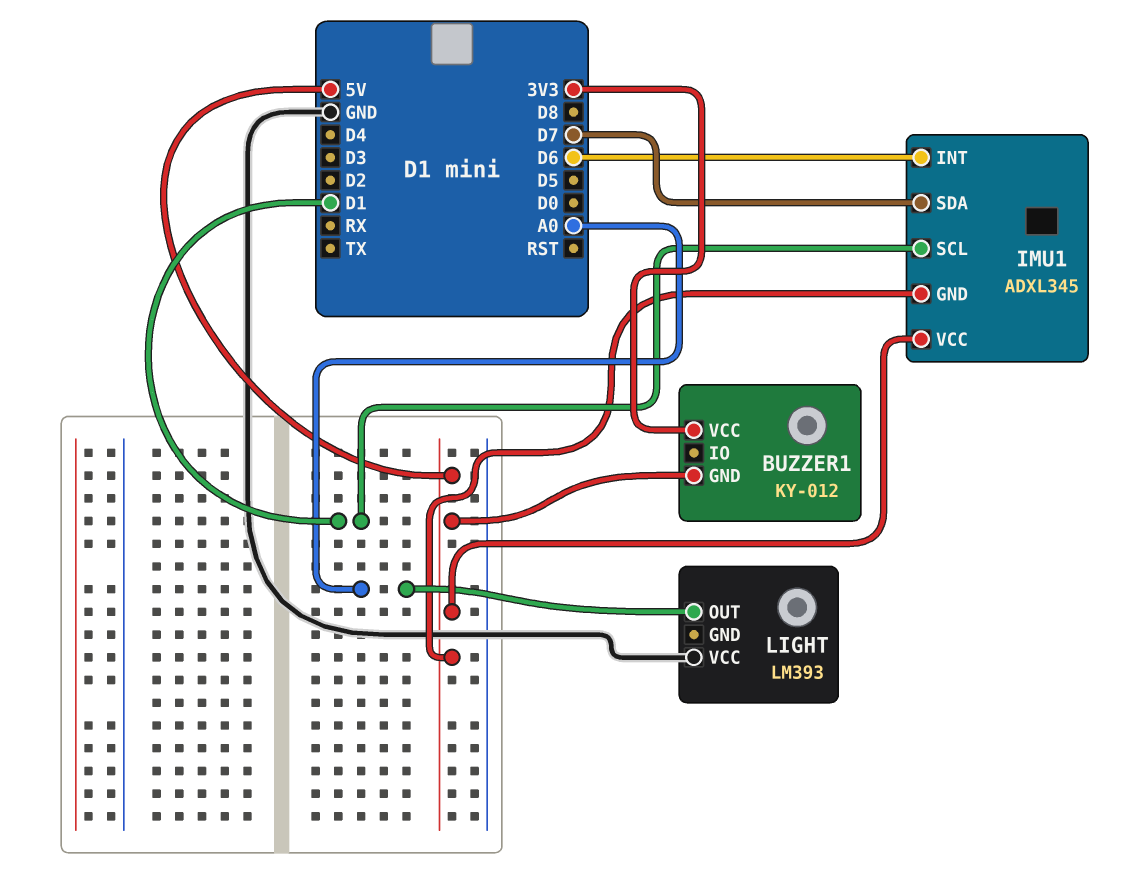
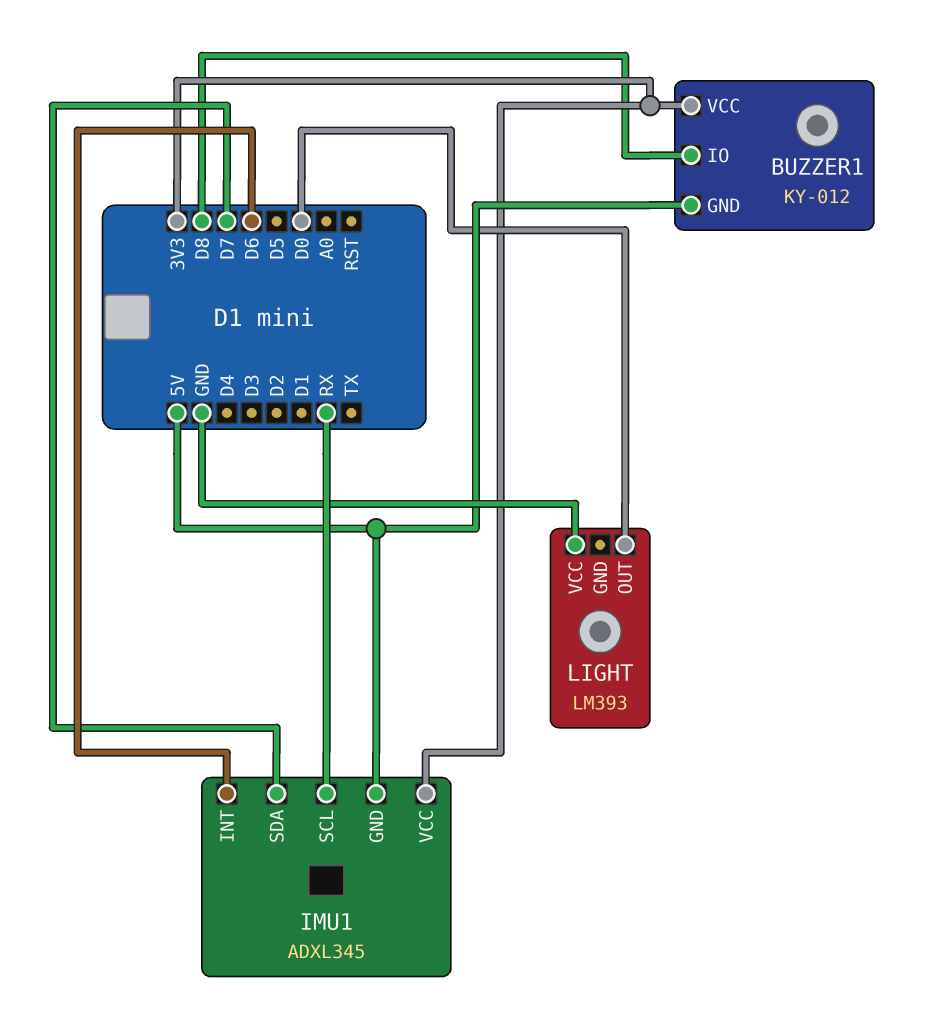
BUZZER1 pin IO: none -> D8
IMU1 pin SCL: D1 -> RX
IMU1 pin VCC: 5V -> 3V3
LIGHT pin OUT: A0 -> D0

